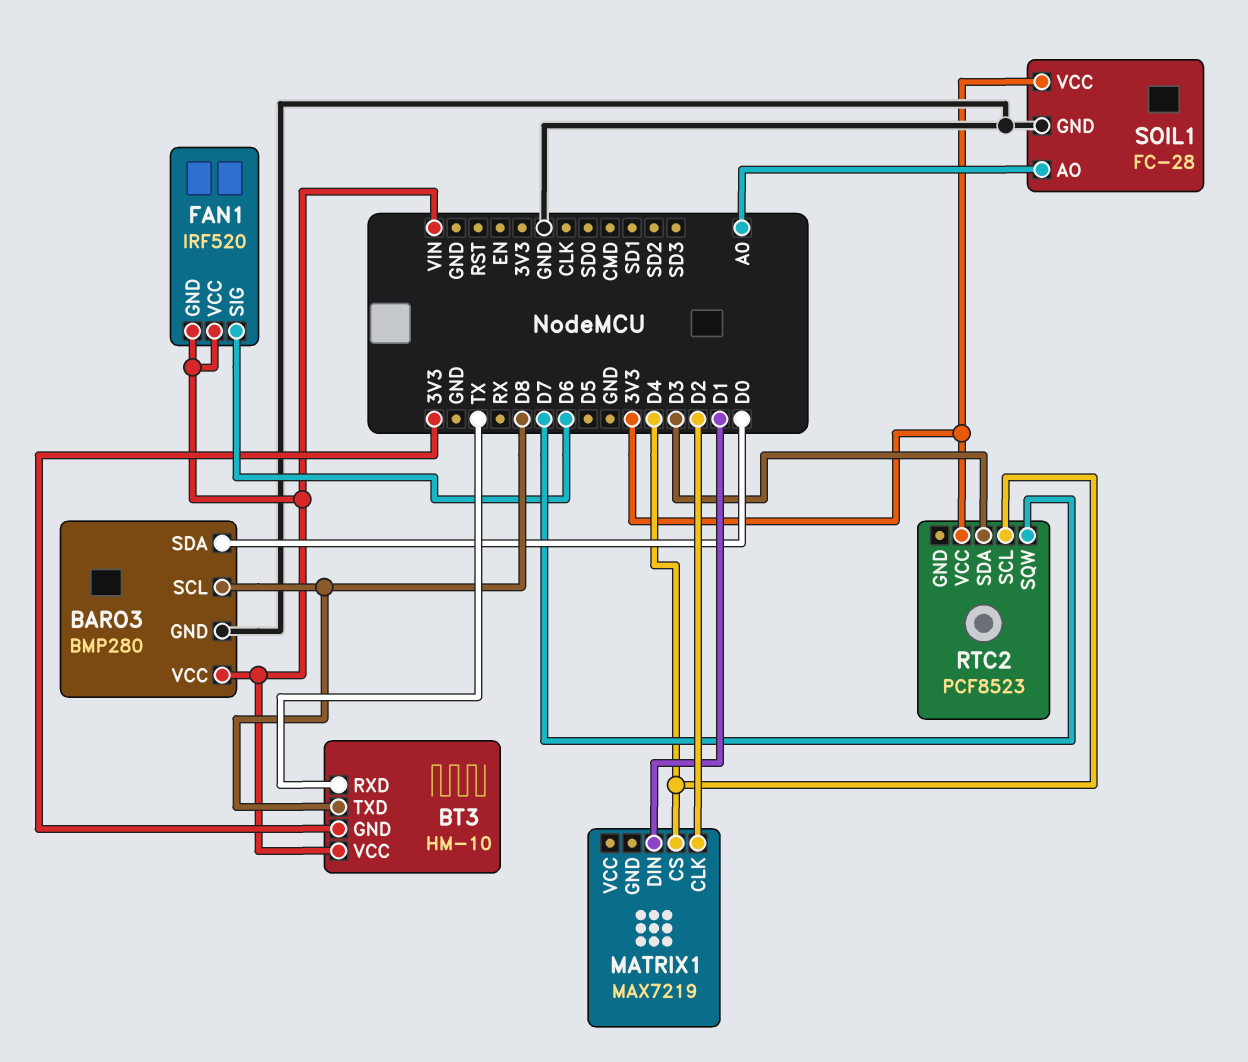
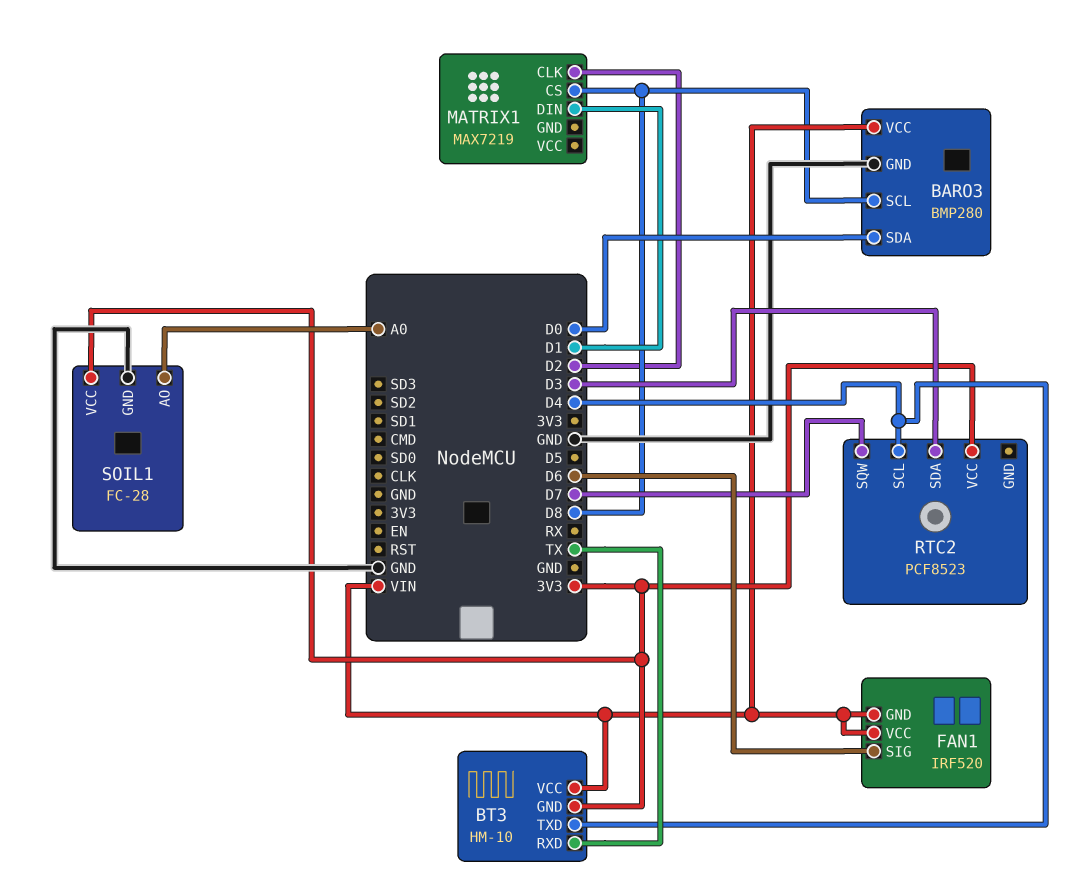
BT3 pin TXD: D8 -> D4
MATRIX1 pin CS: D4 -> D8

